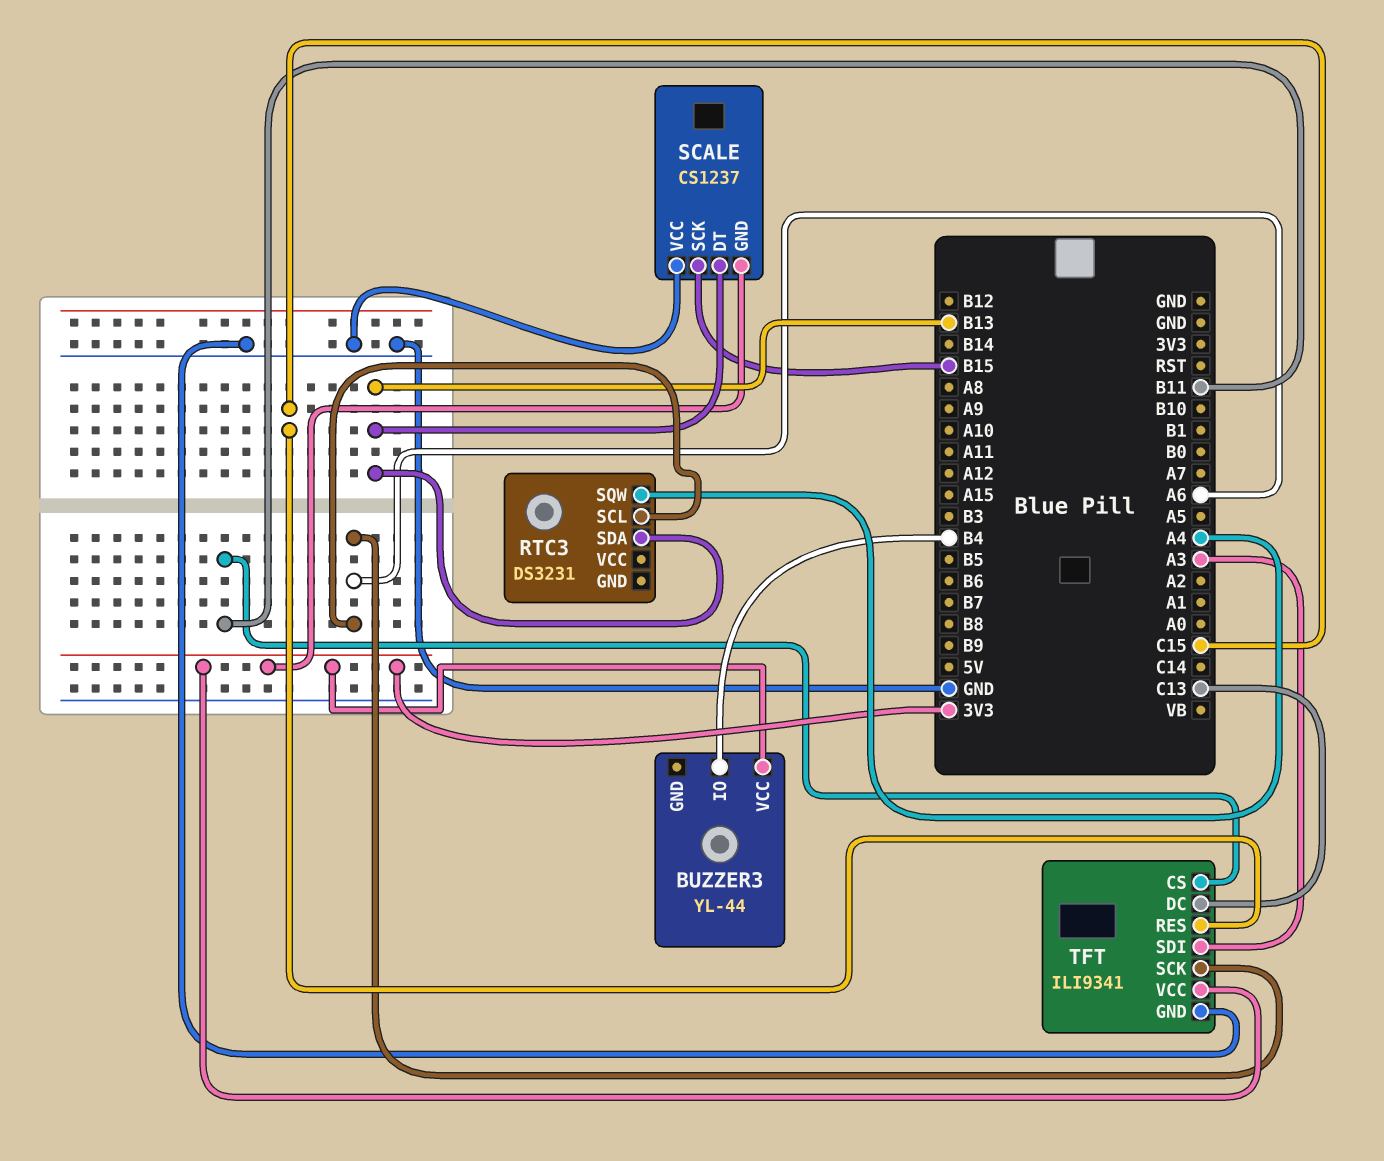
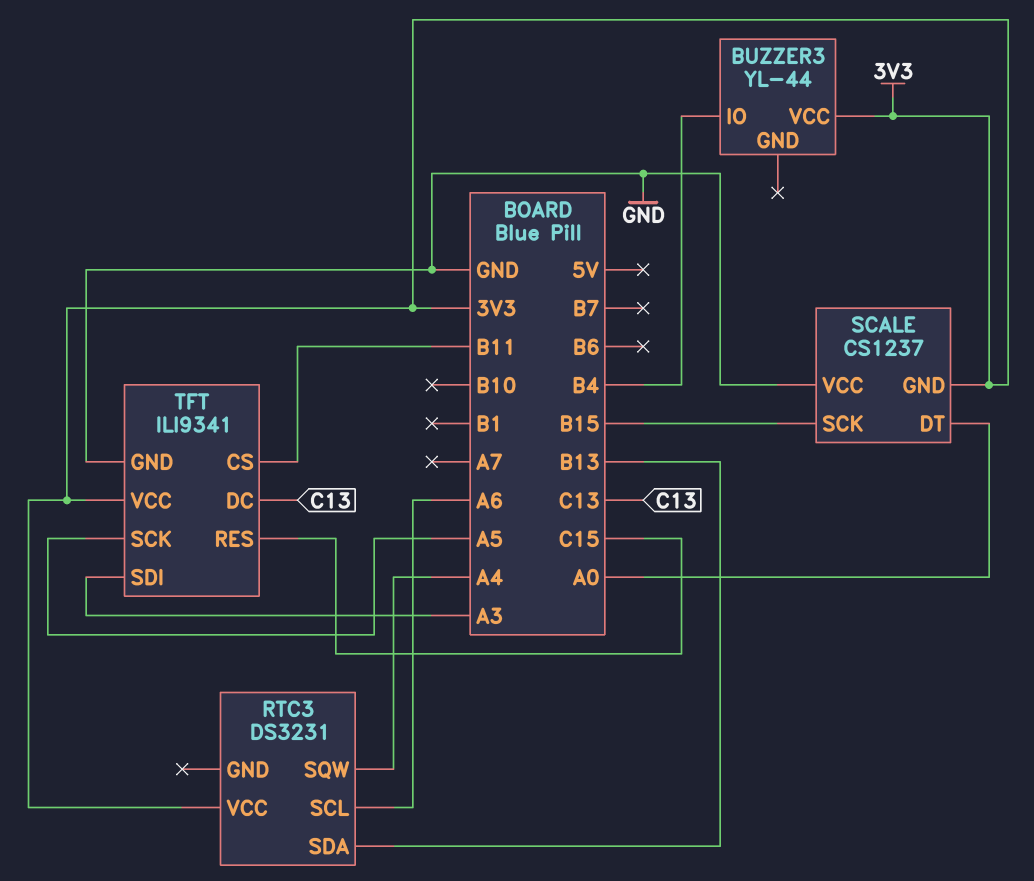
RTC3 pin VCC: none -> 3V3
SCALE pin DT: B13 -> A0
TFT pin SCK: A6 -> A5

